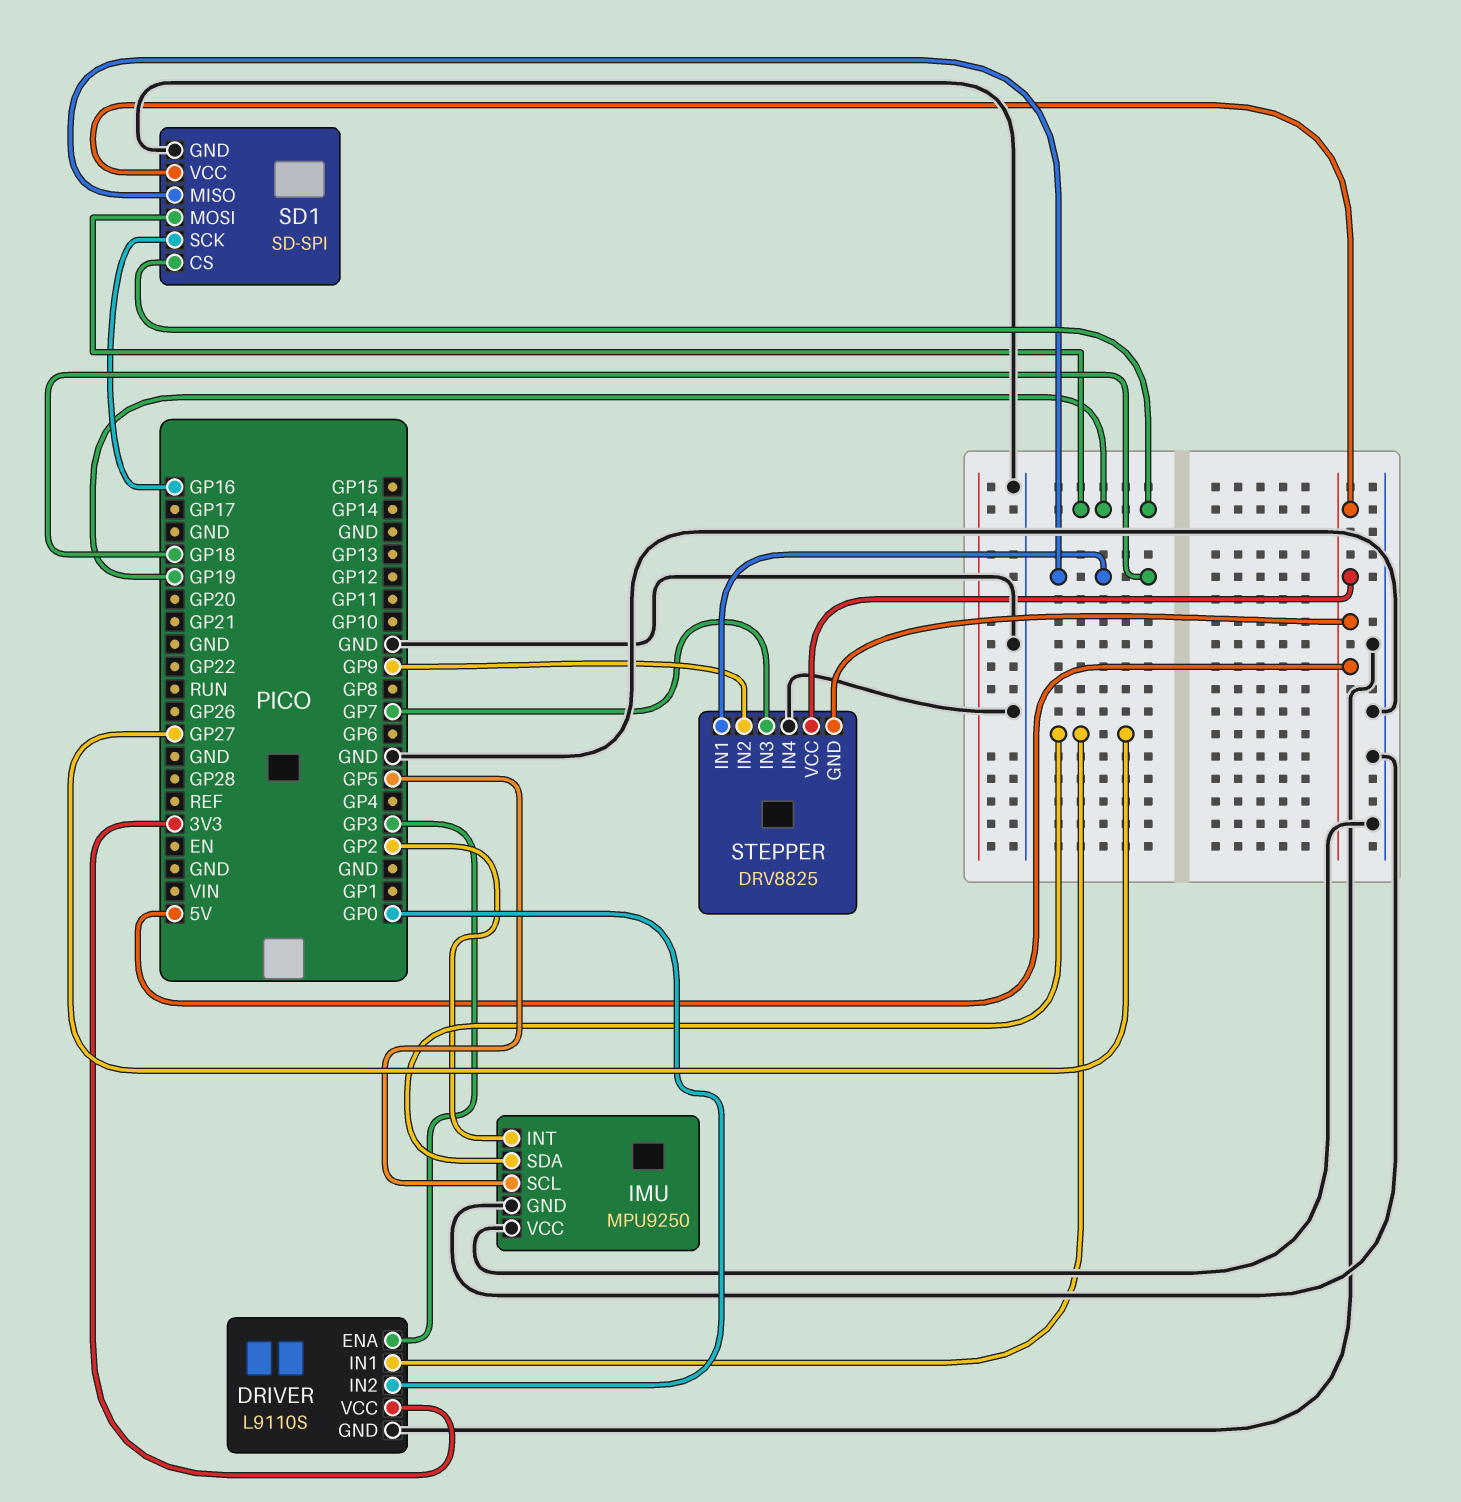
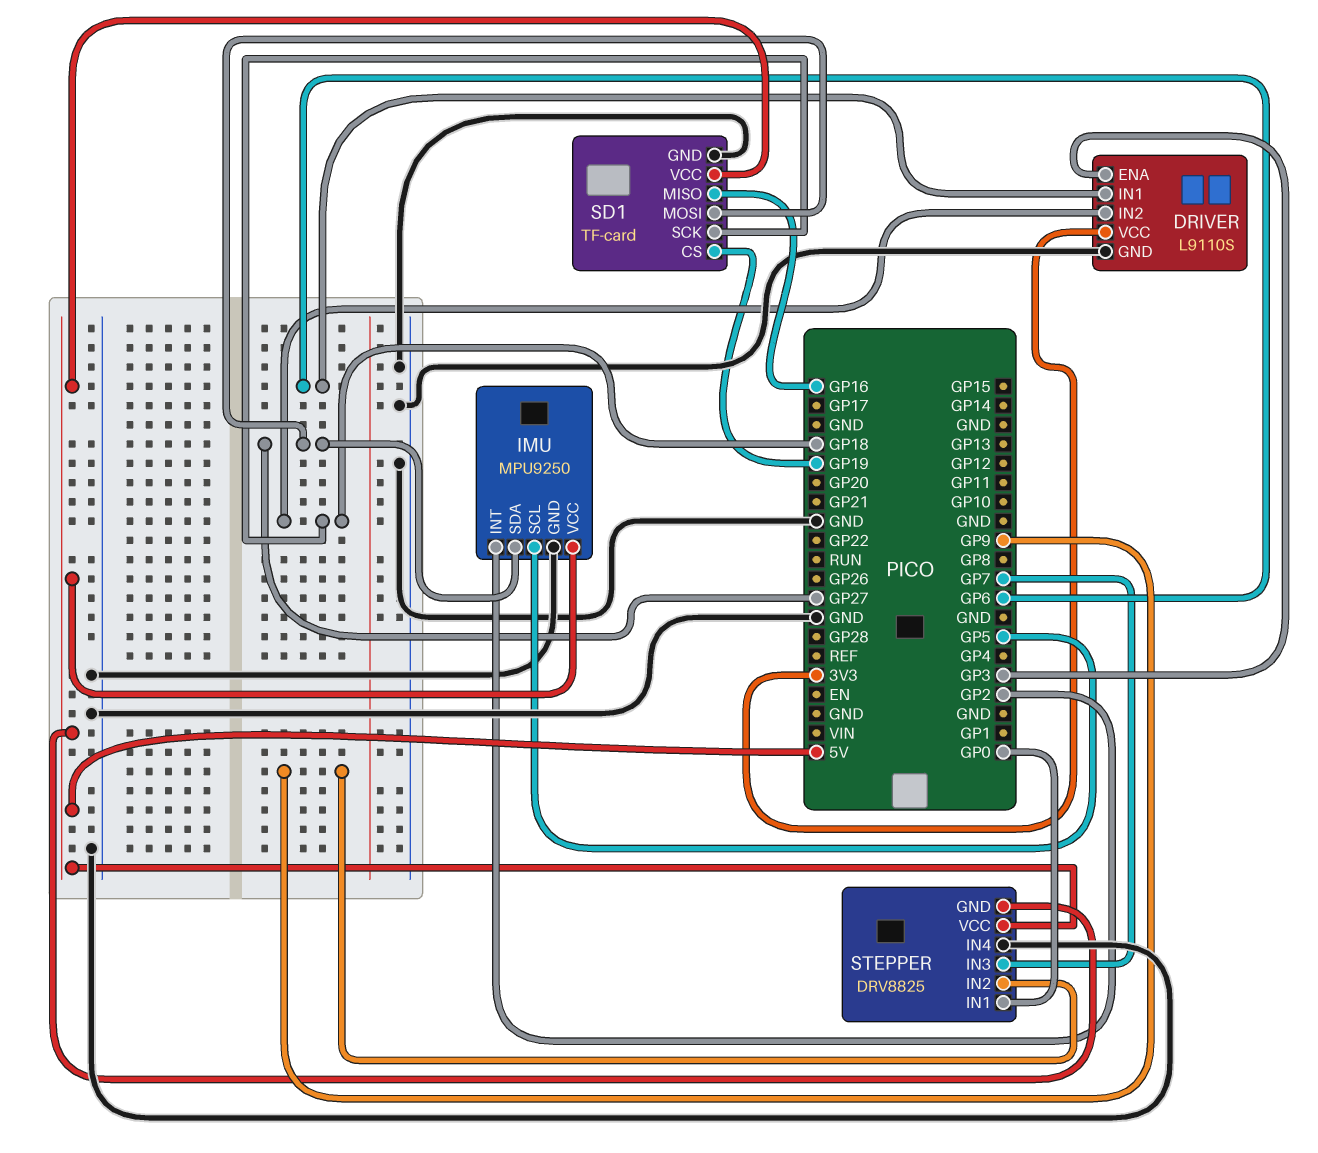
DRIVER pin IN1: GP27 -> GP6
DRIVER pin IN2: GP0 -> GP18
IMU pin VCC: GND -> 5V
SD1: SD-SPI -> TF-card
SD1 pin MISO: GP18 -> GP16
SD1 pin MOSI: GP19 -> GP27
SD1 pin SCK: GP16 -> GP18
STEPPER pin IN1: GP18 -> GP0

